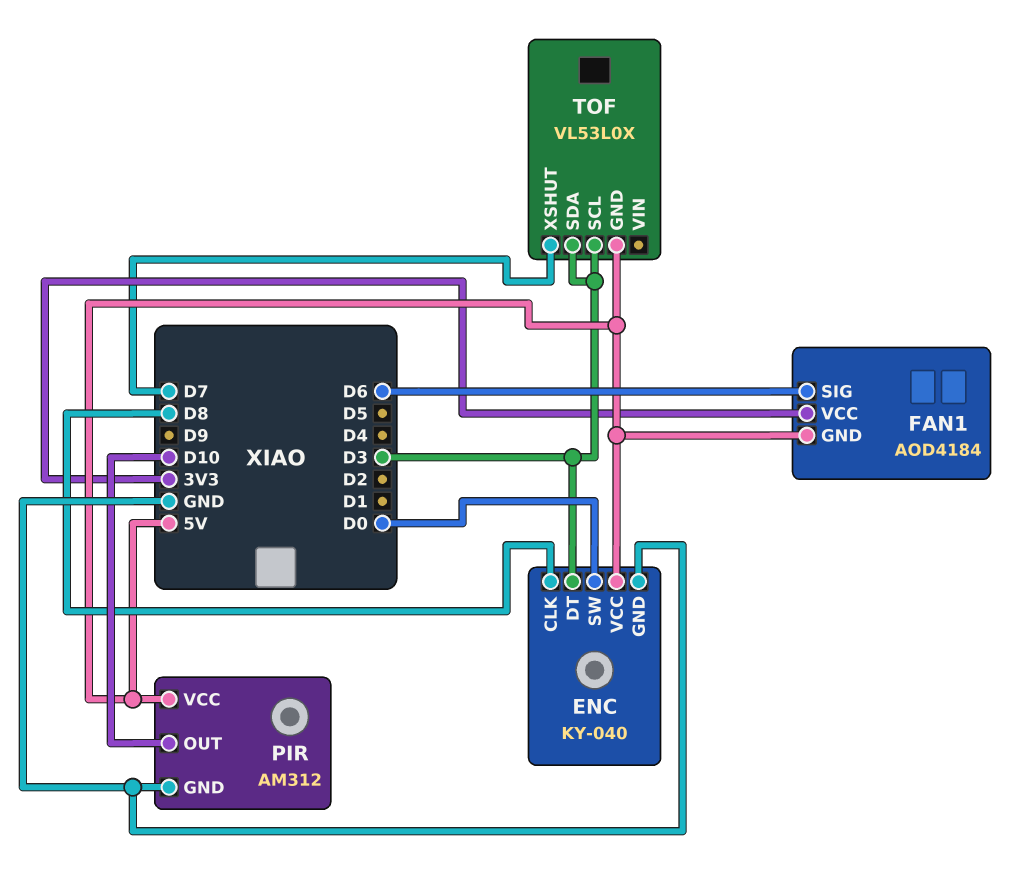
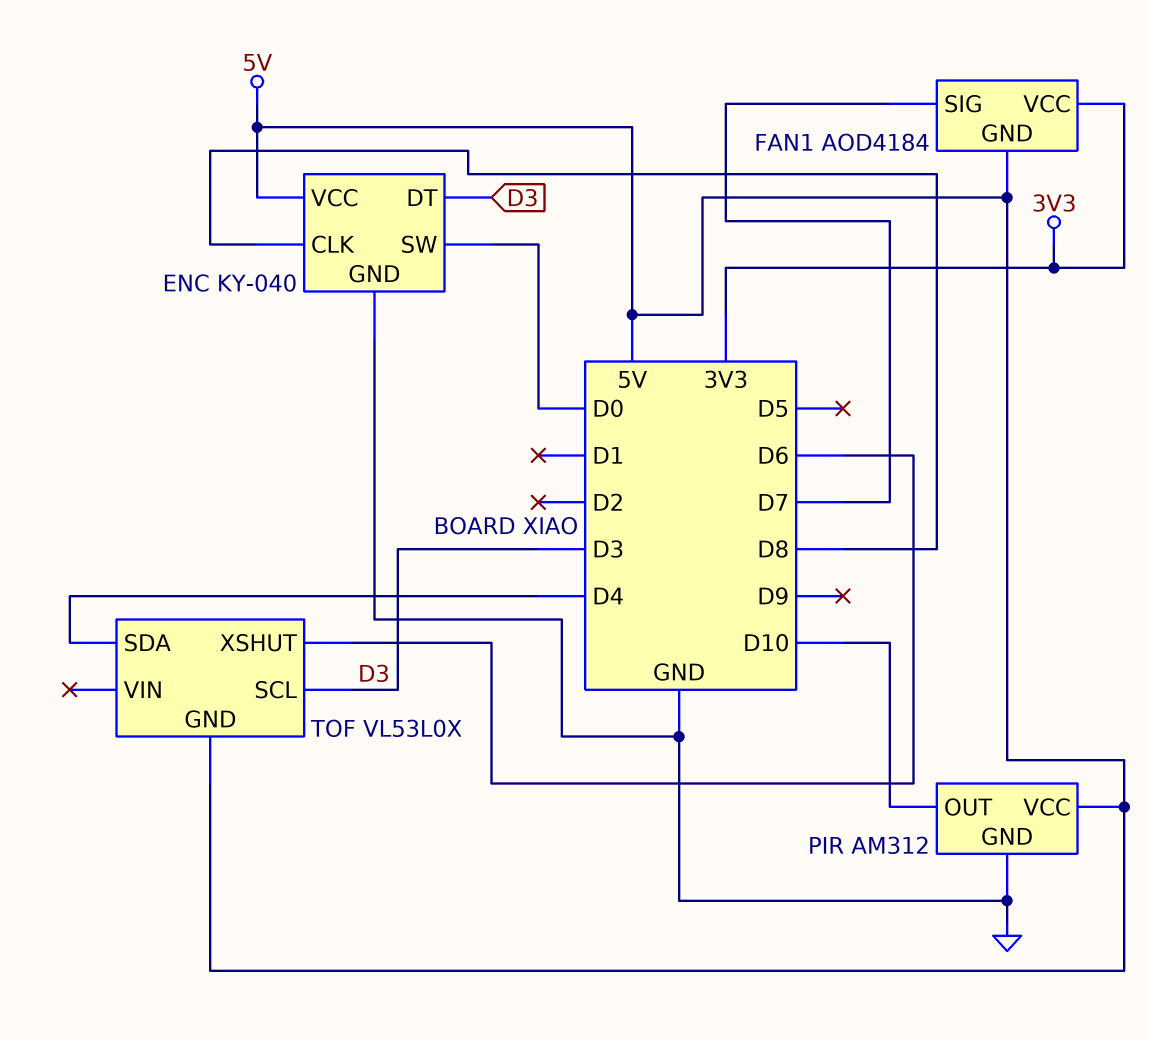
FAN1 pin SIG: D6 -> D7
TOF pin SDA: D3 -> D4
TOF pin XSHUT: D7 -> D6

